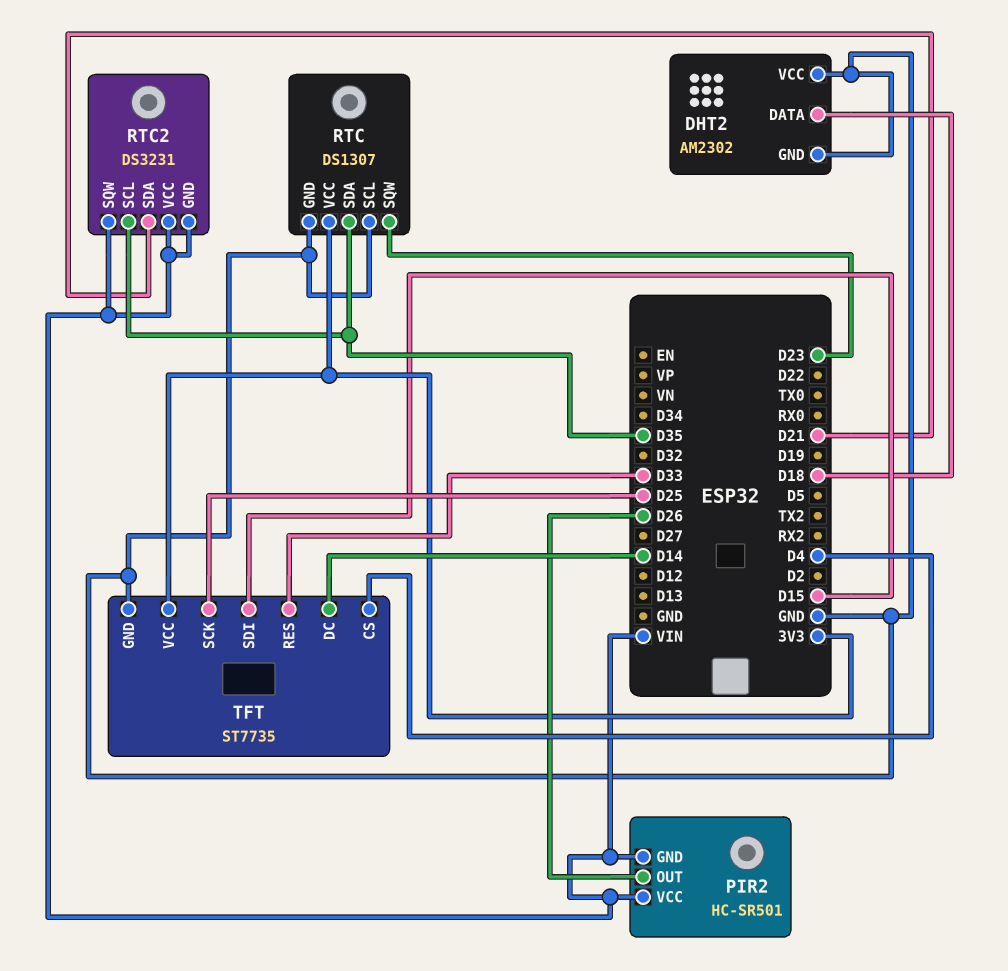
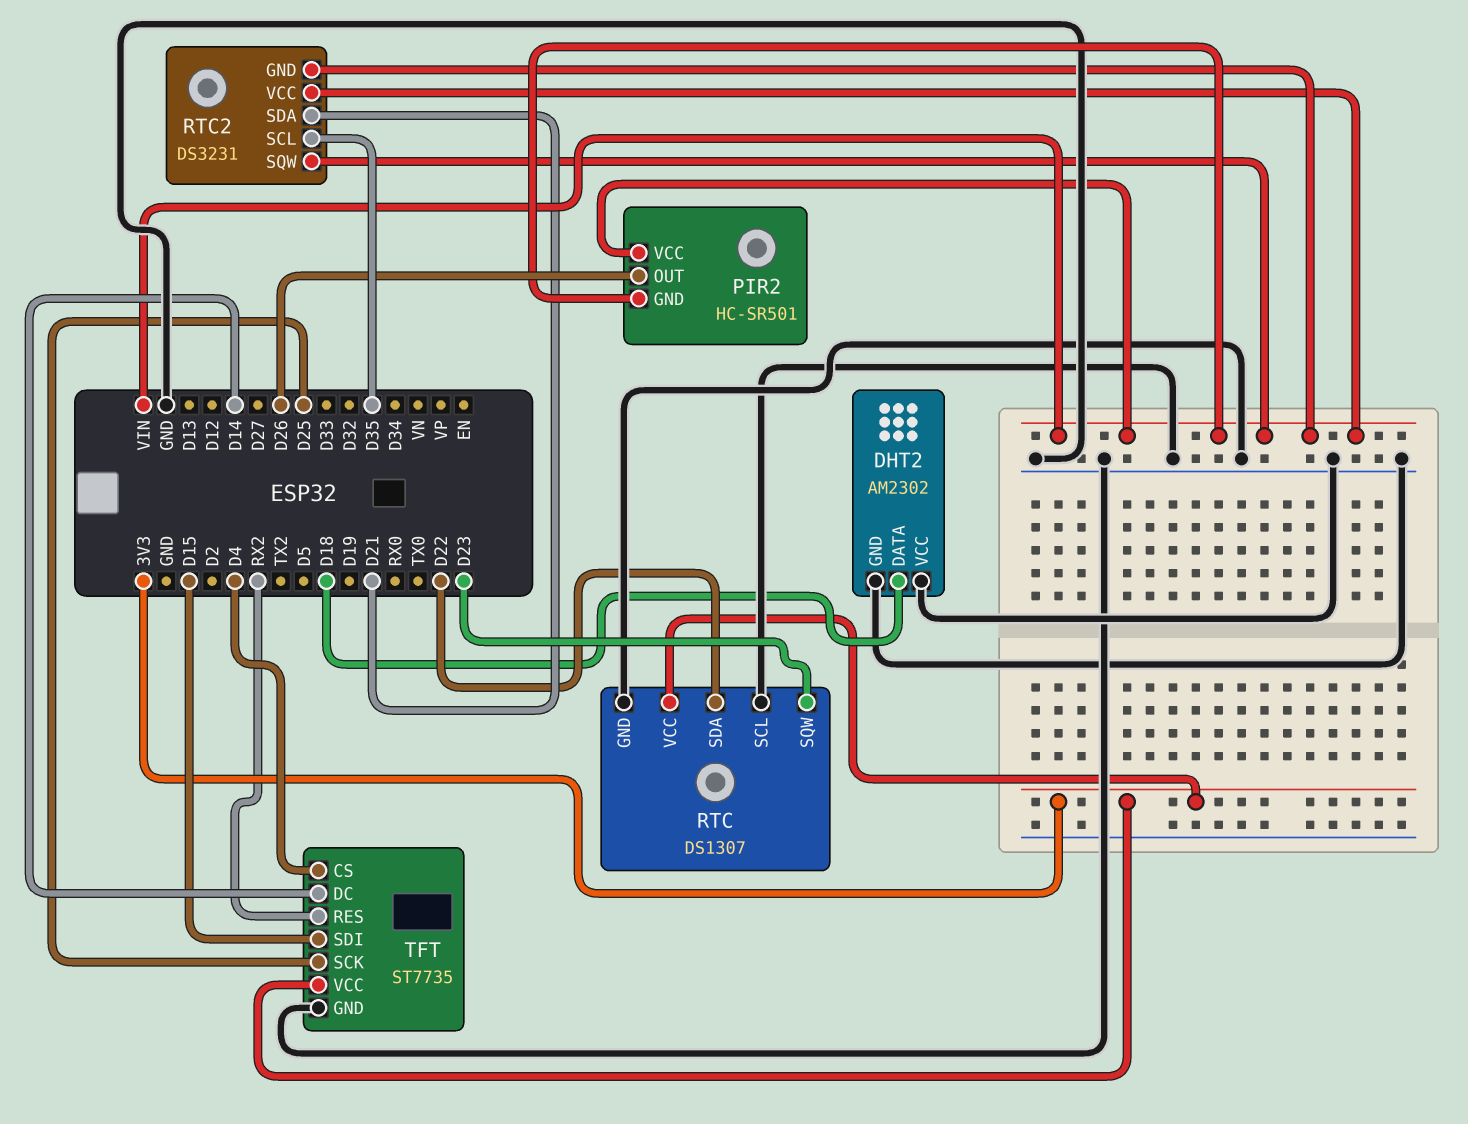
RTC pin SDA: D35 -> D22
TFT pin RES: D33 -> RX2

